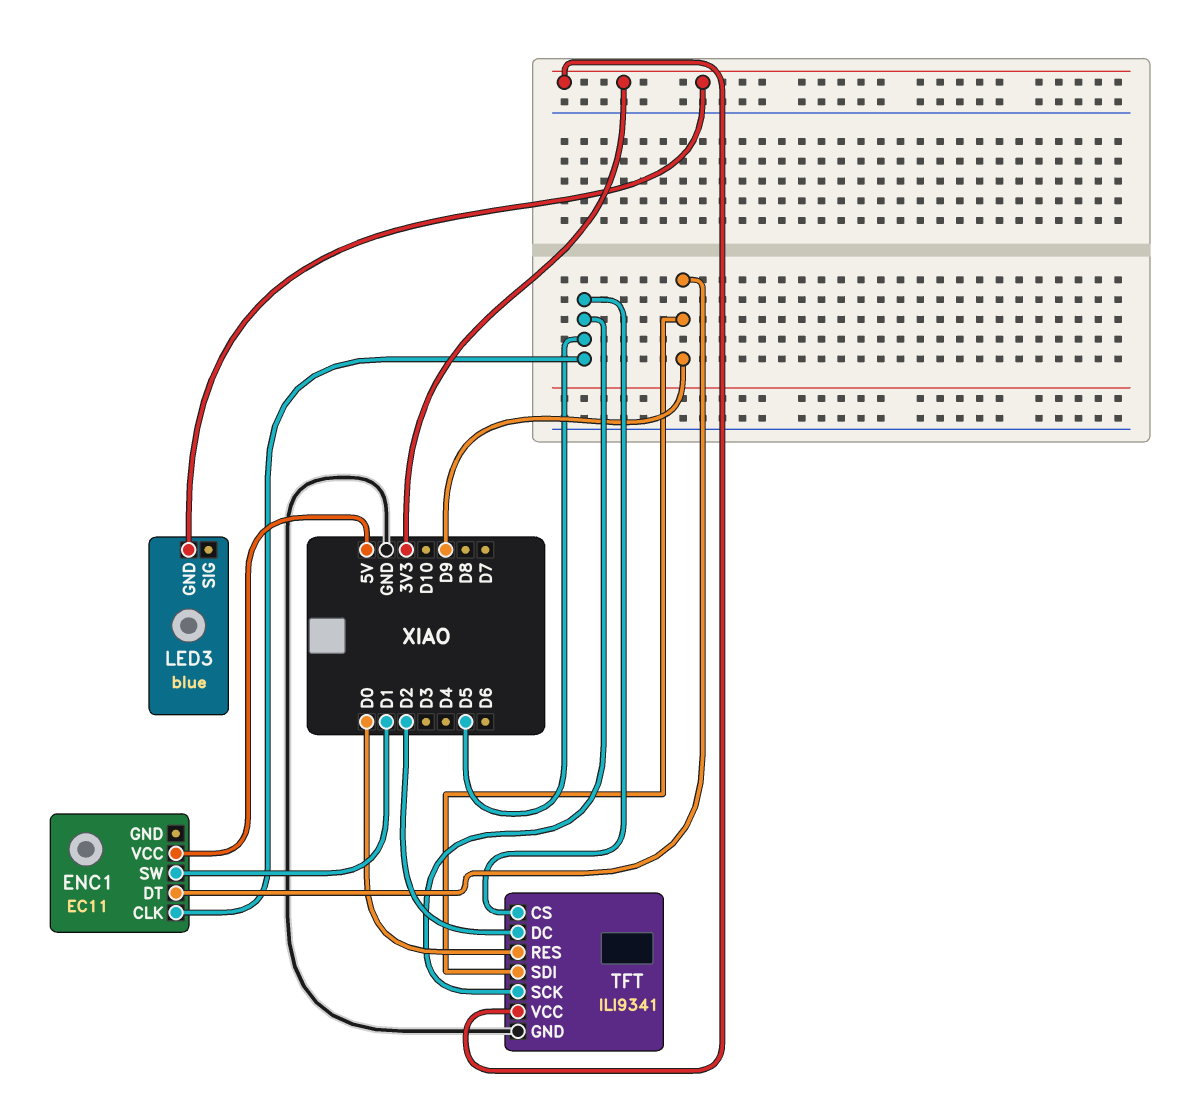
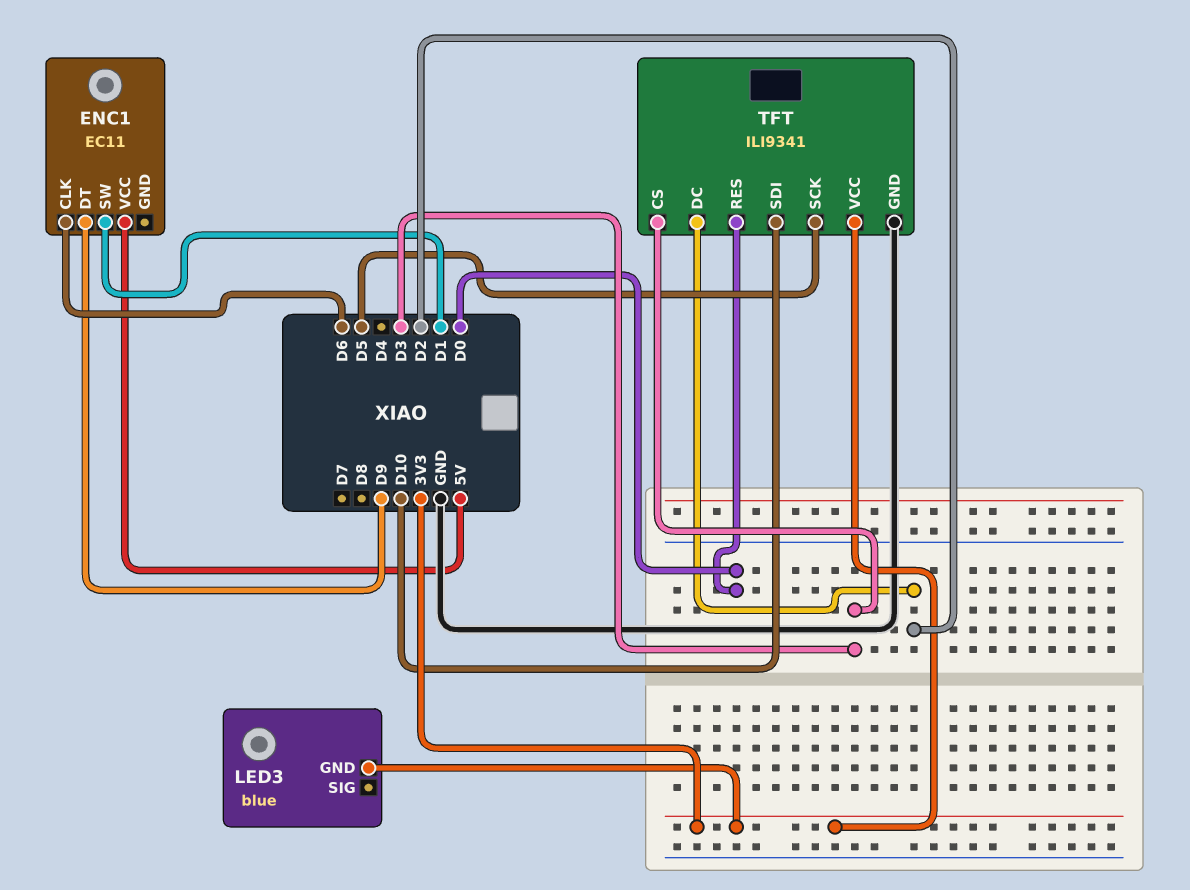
ENC1 pin CLK: D5 -> D6
TFT pin CS: D5 -> D3
TFT pin SDI: D9 -> D10

